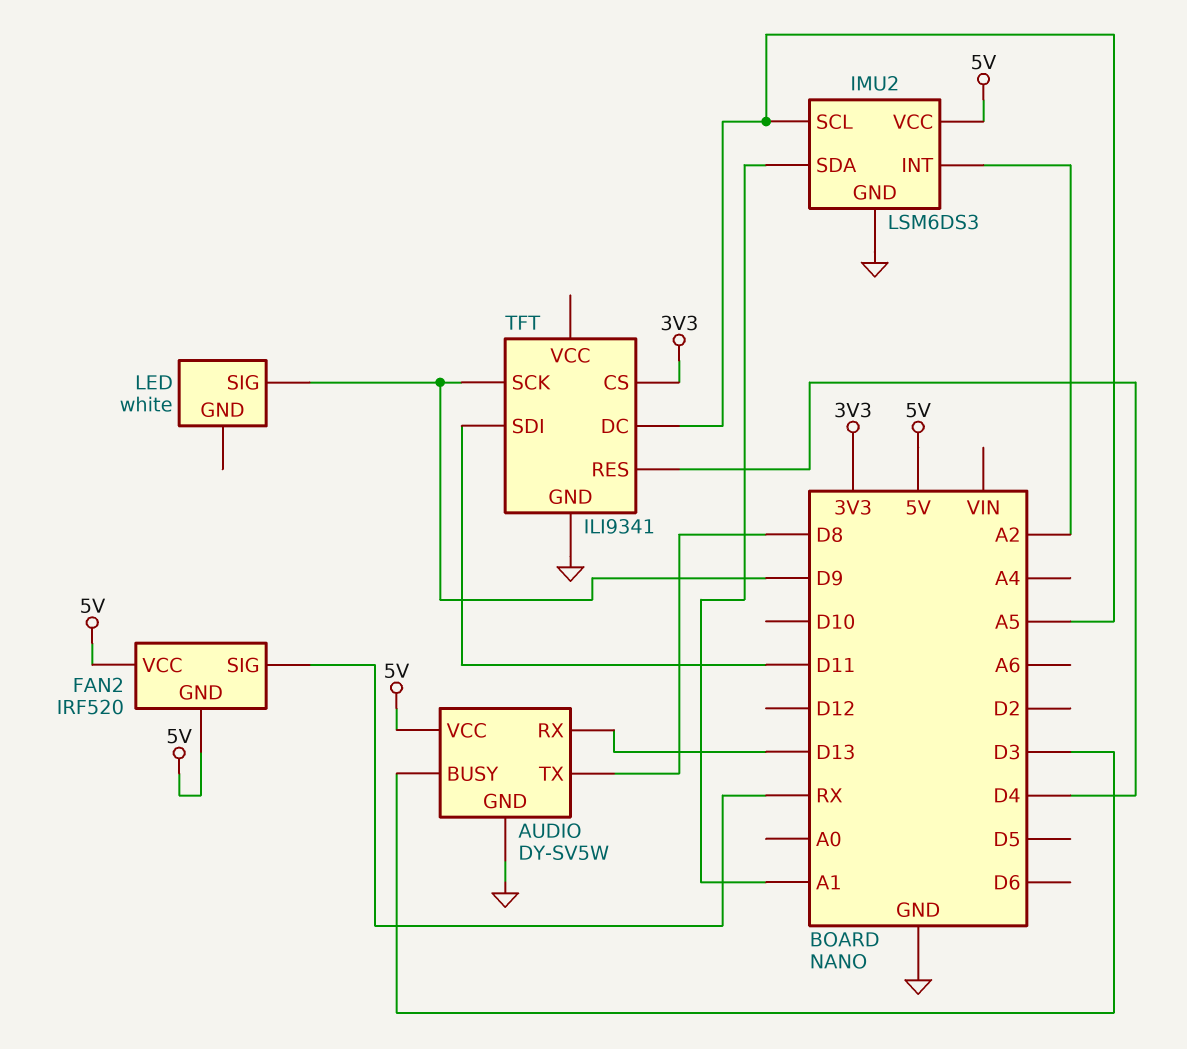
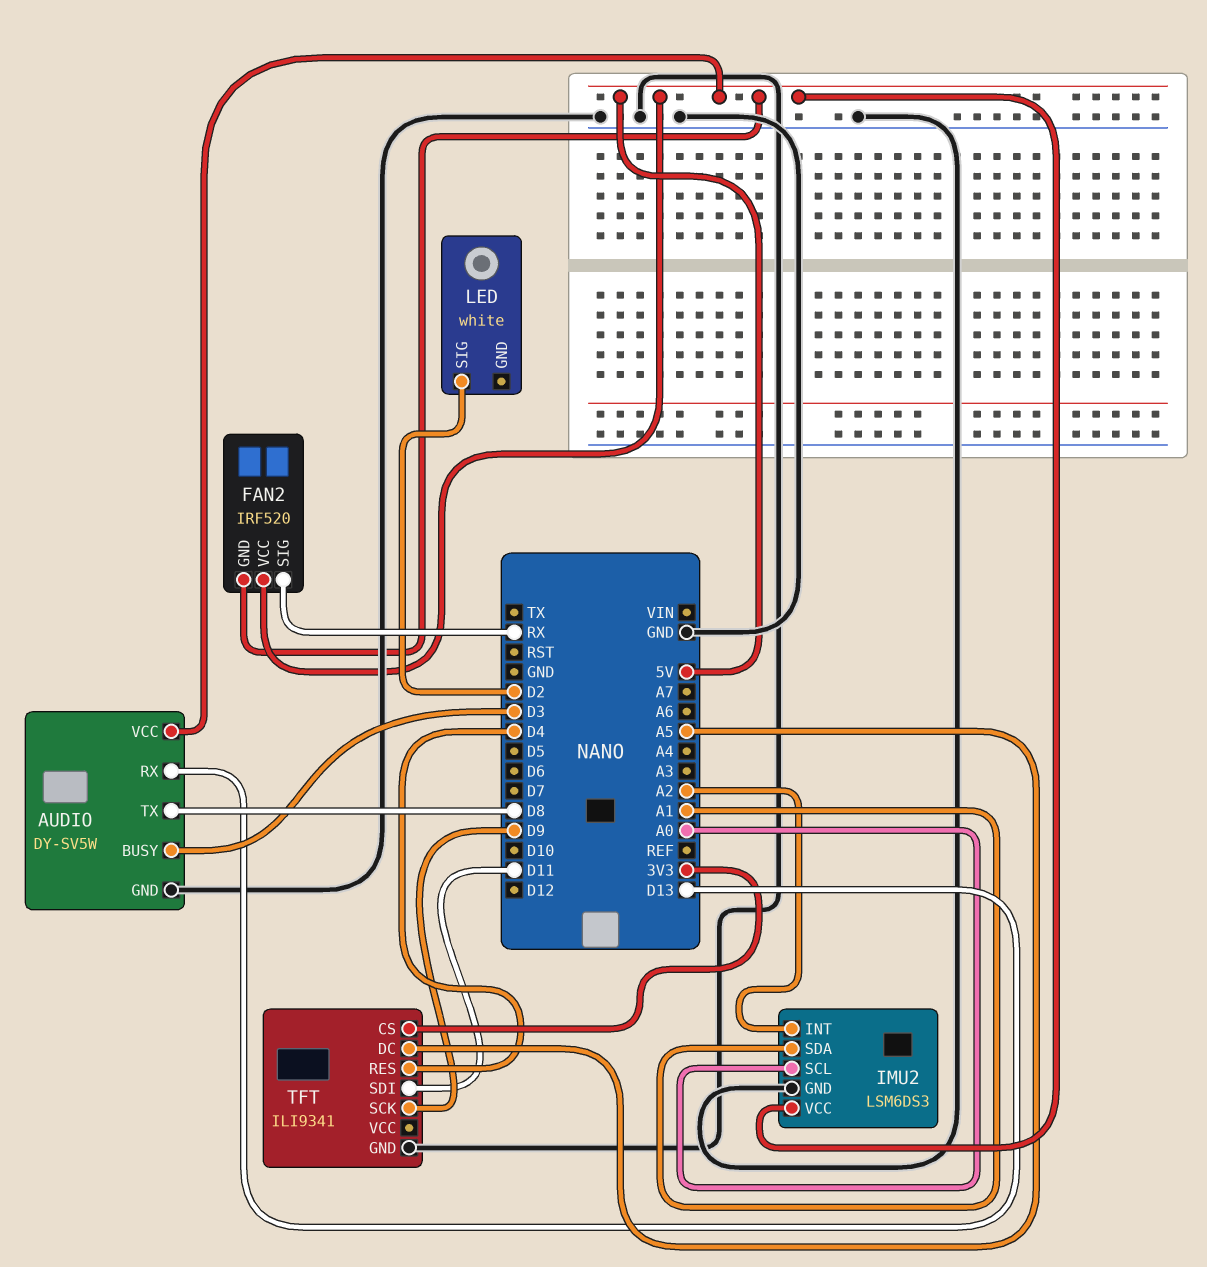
IMU2 pin SCL: A5 -> A0
LED pin SIG: D9 -> D2

